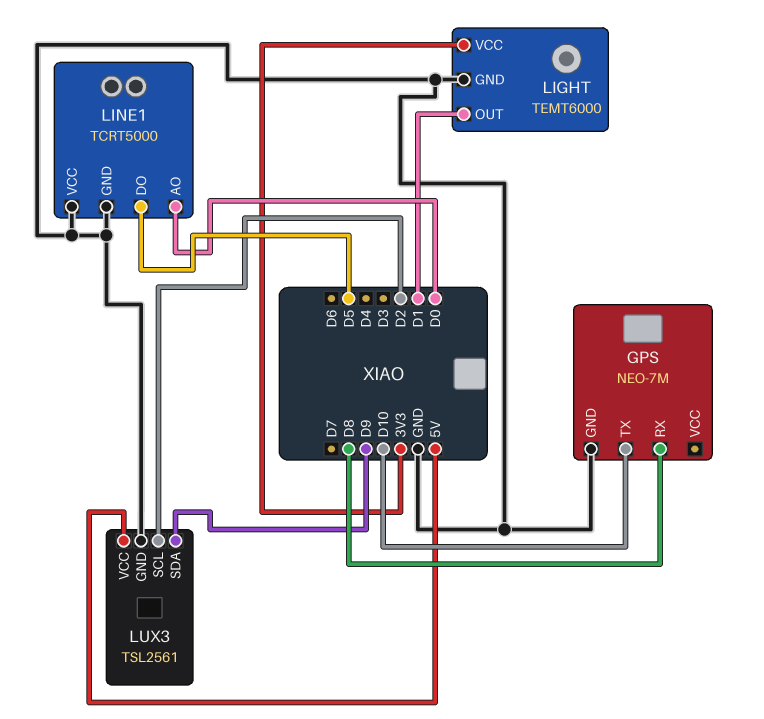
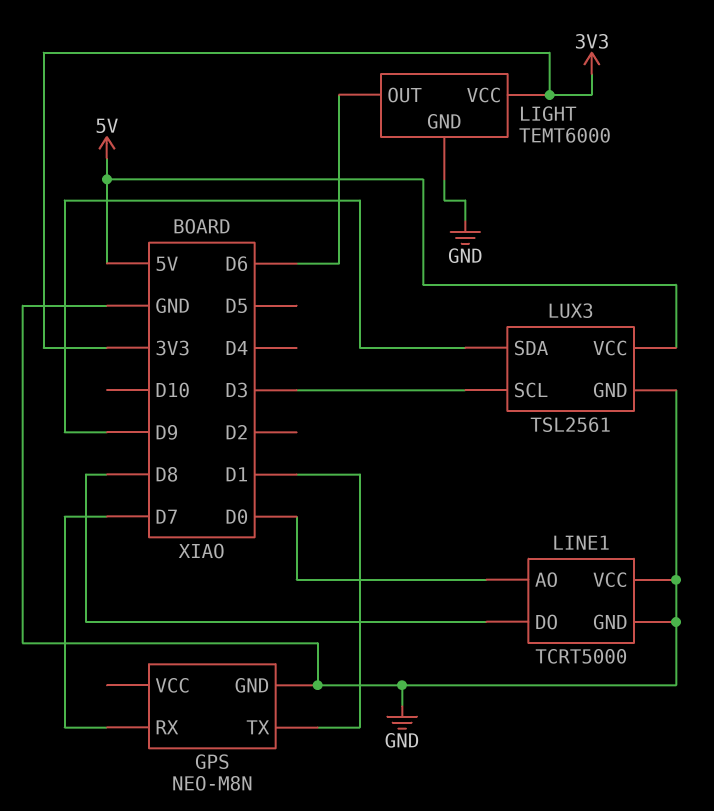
GPS: NEO-7M -> NEO-M8N
GPS pin RX: D8 -> D7
GPS pin TX: D10 -> D1
LIGHT pin OUT: D1 -> D6
LINE1 pin DO: D5 -> D8
LUX3 pin SCL: D2 -> D3

